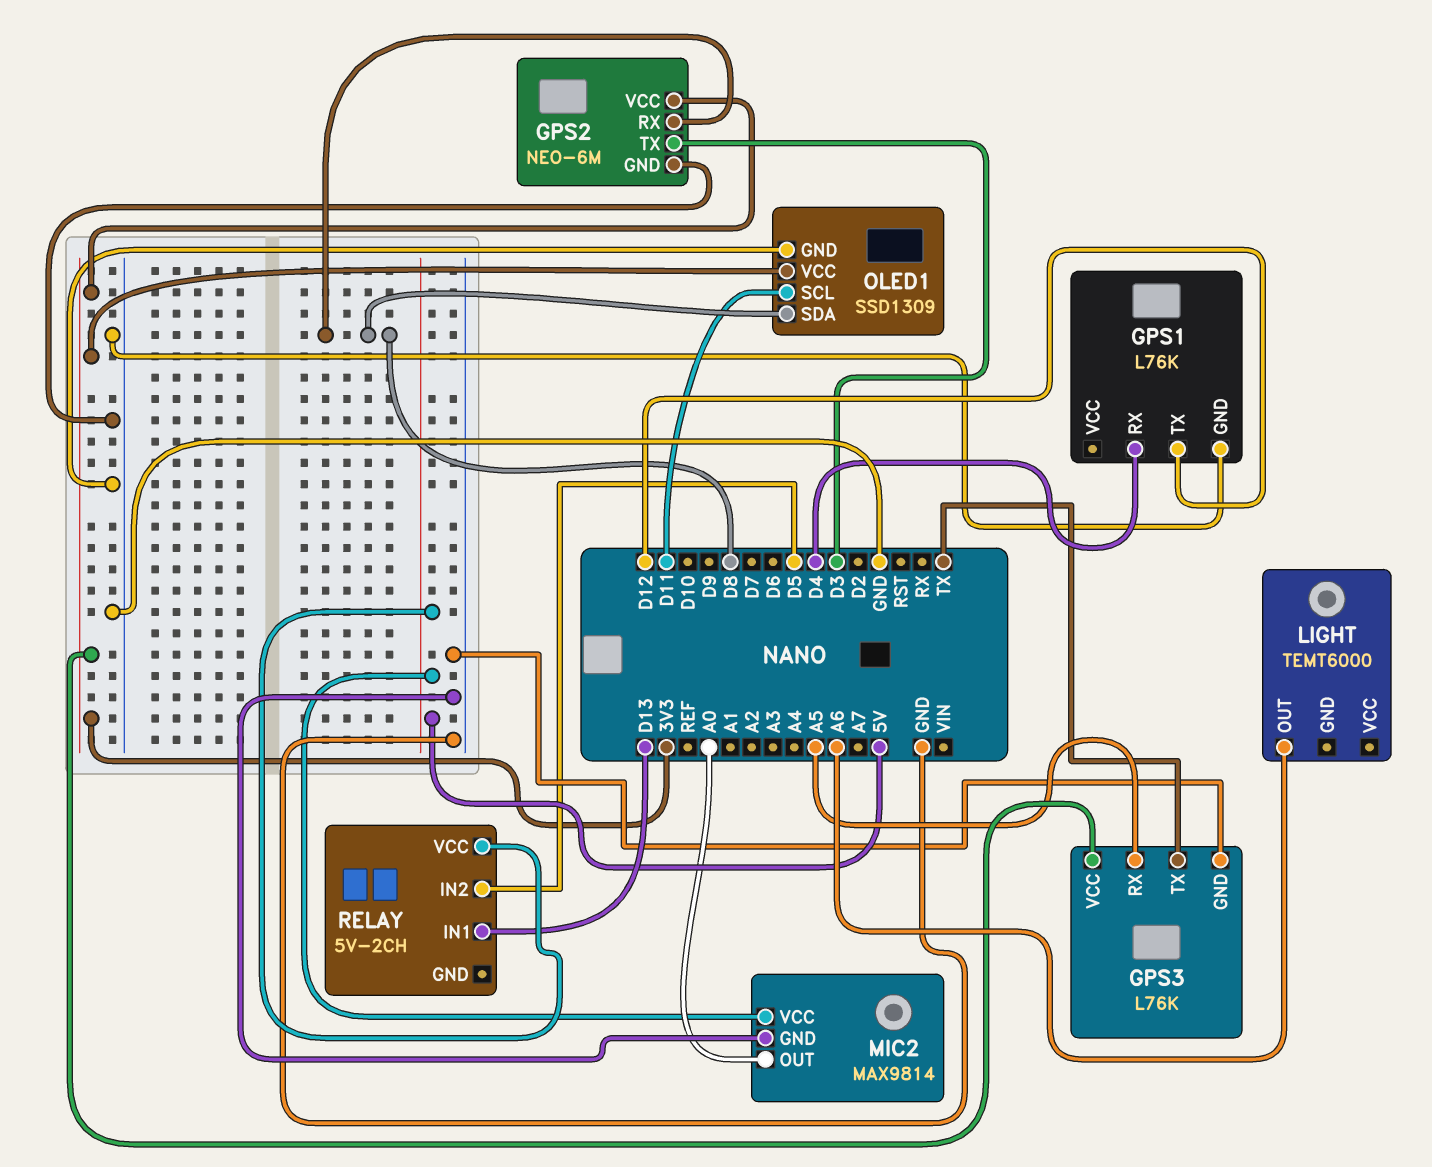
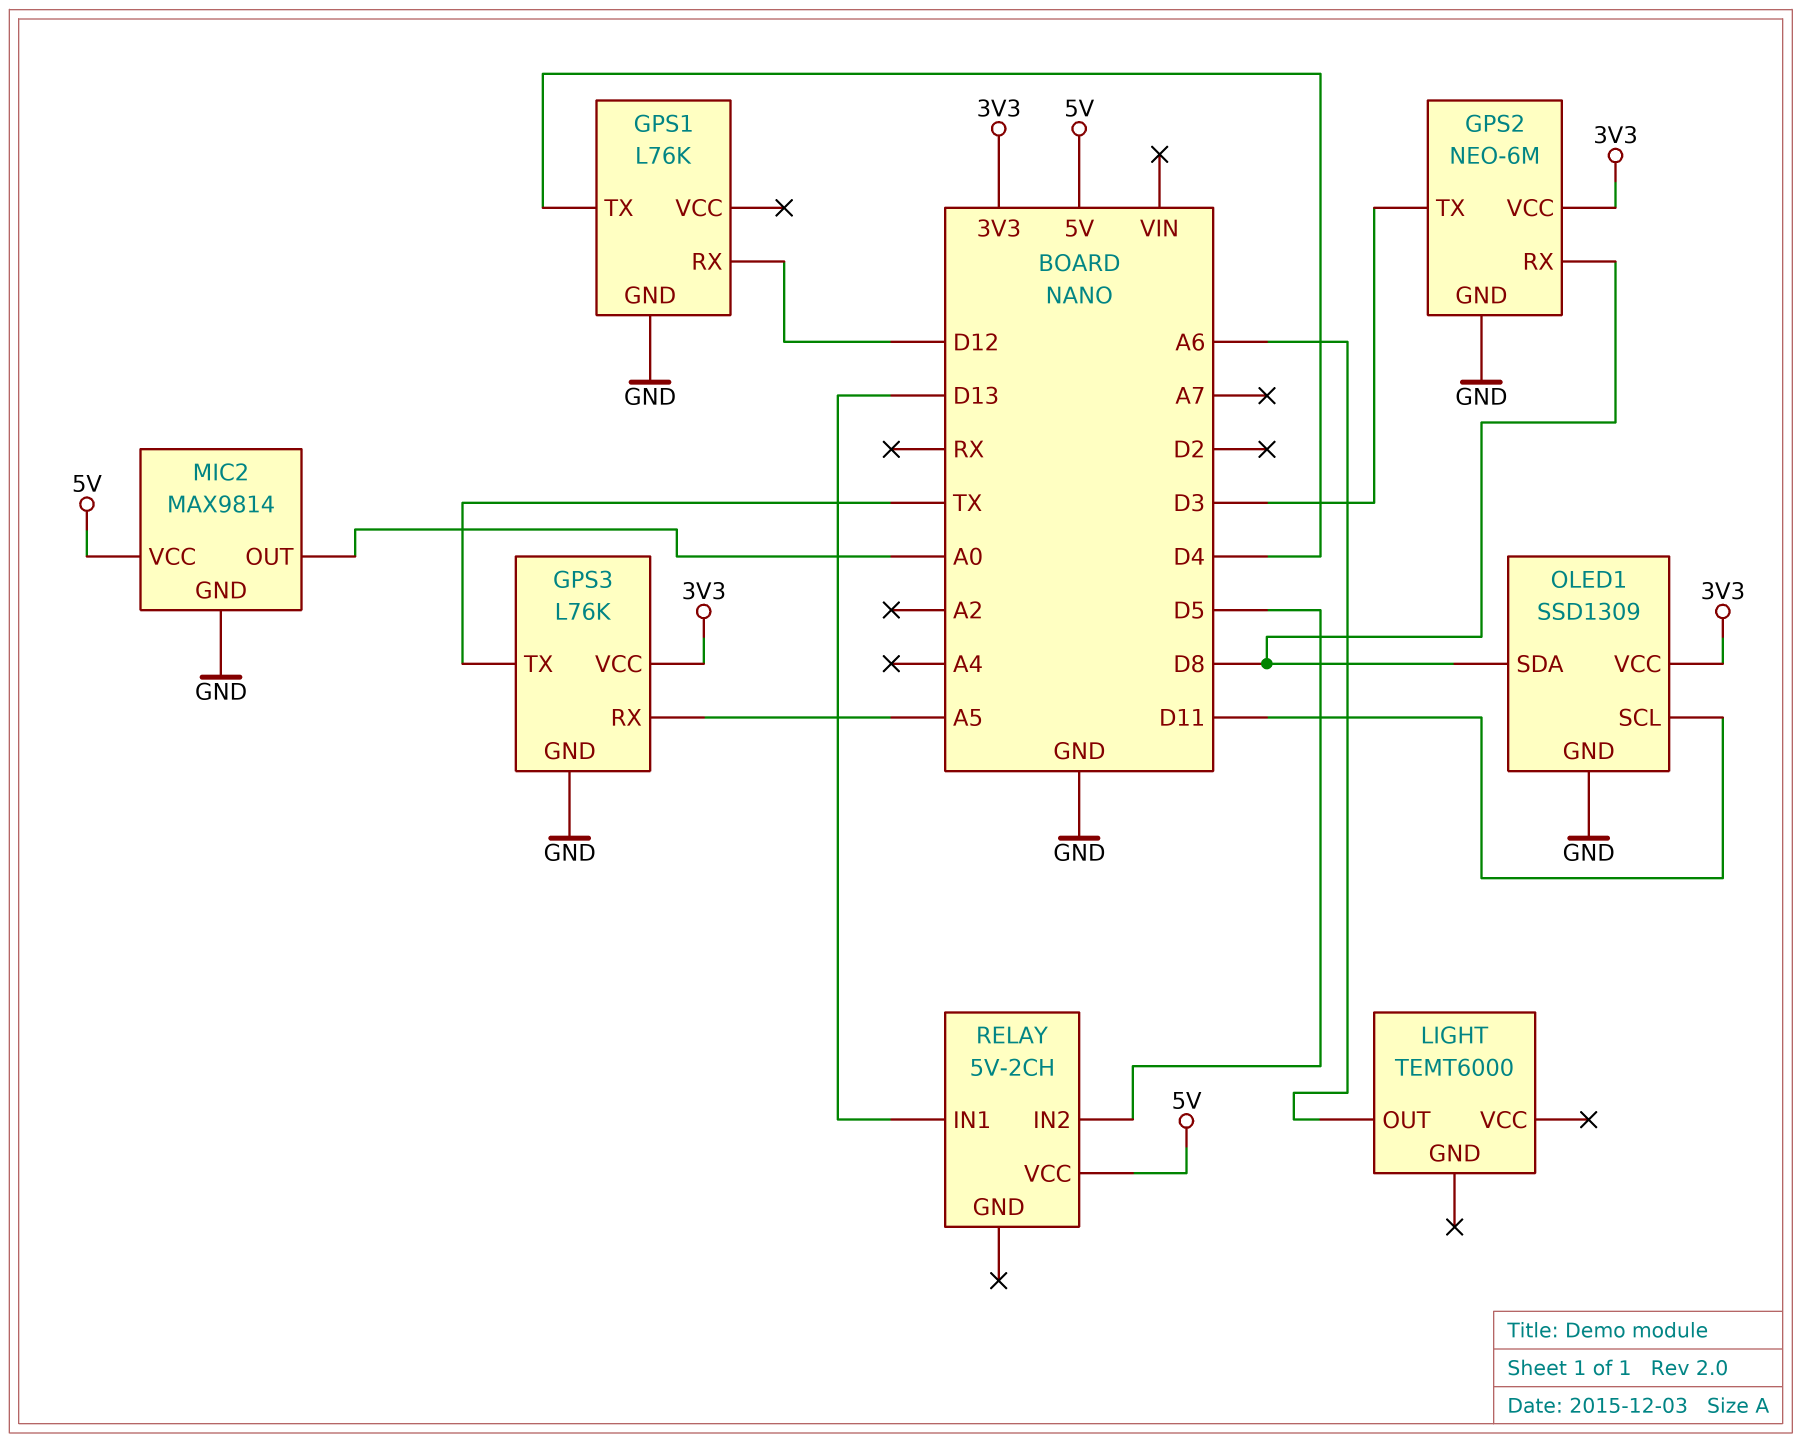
GPS1 pin RX: D4 -> D12
GPS1 pin TX: D12 -> D4

